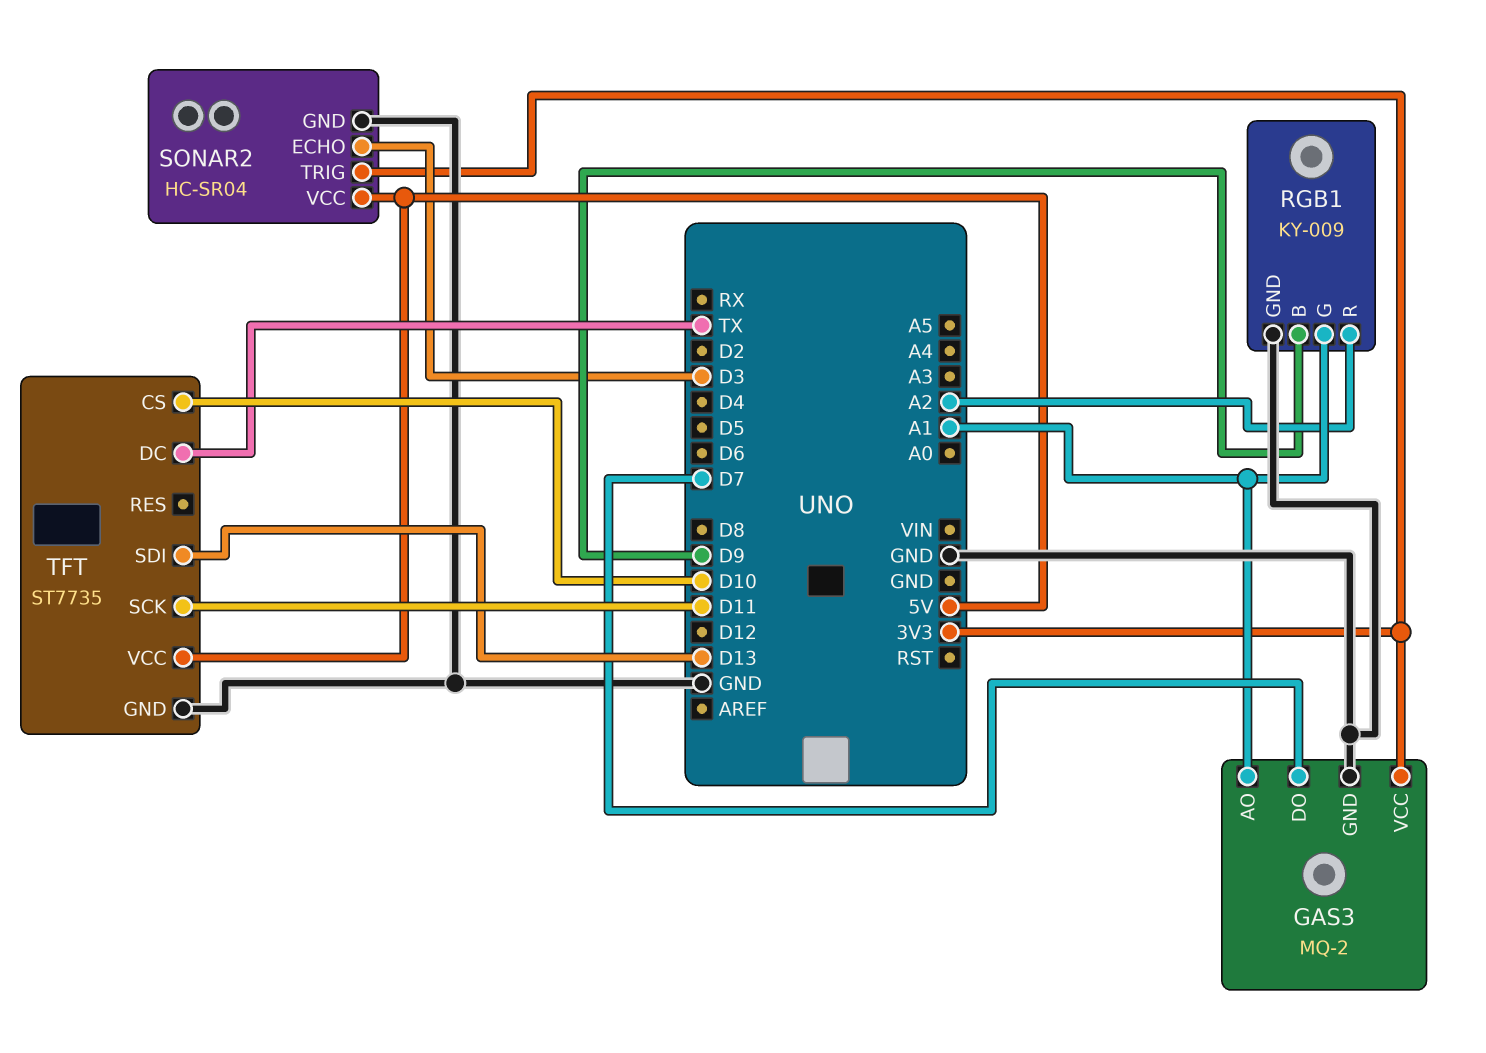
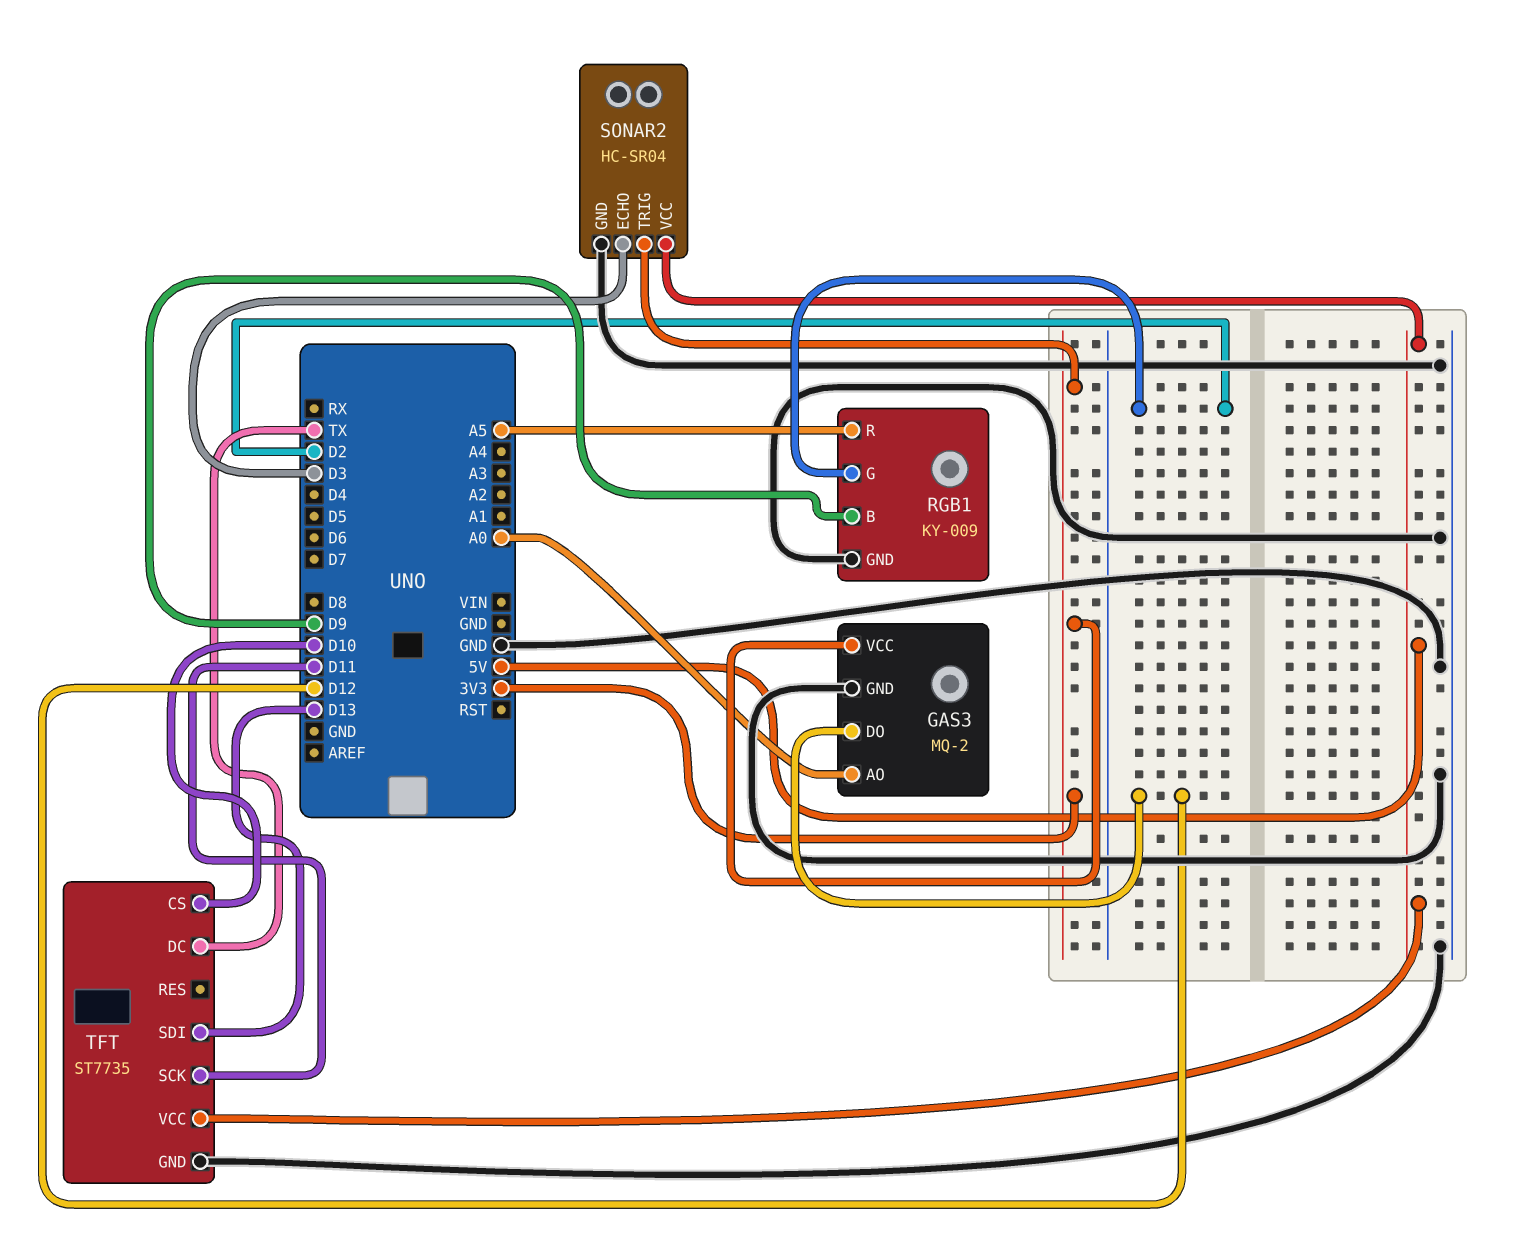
GAS3 pin AO: A1 -> A0
GAS3 pin DO: D7 -> D12
RGB1 pin G: A1 -> D2
RGB1 pin R: A2 -> A5

